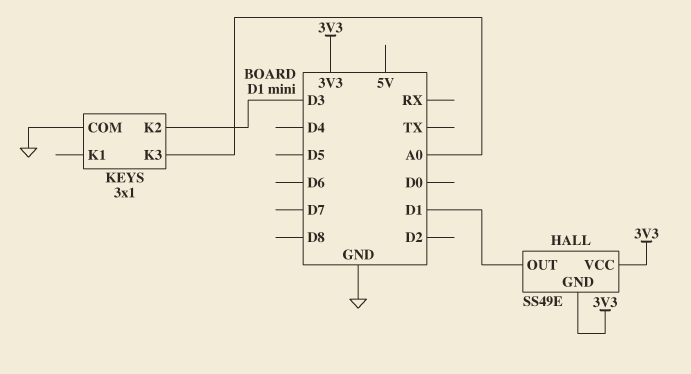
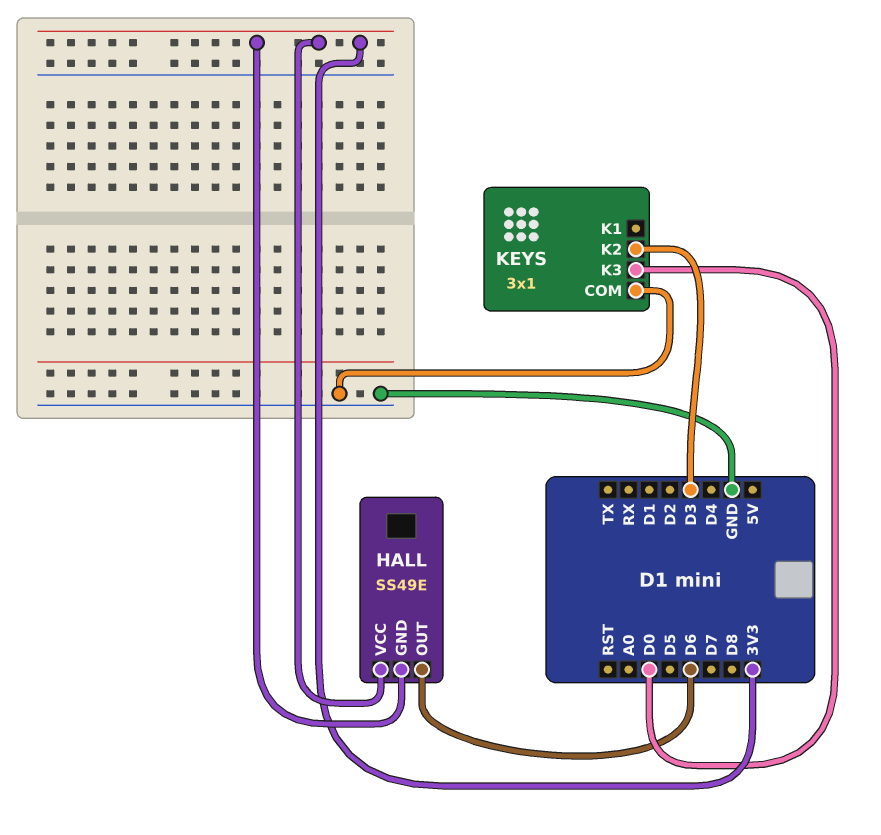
HALL pin OUT: D1 -> D6
KEYS pin K3: A0 -> D0

